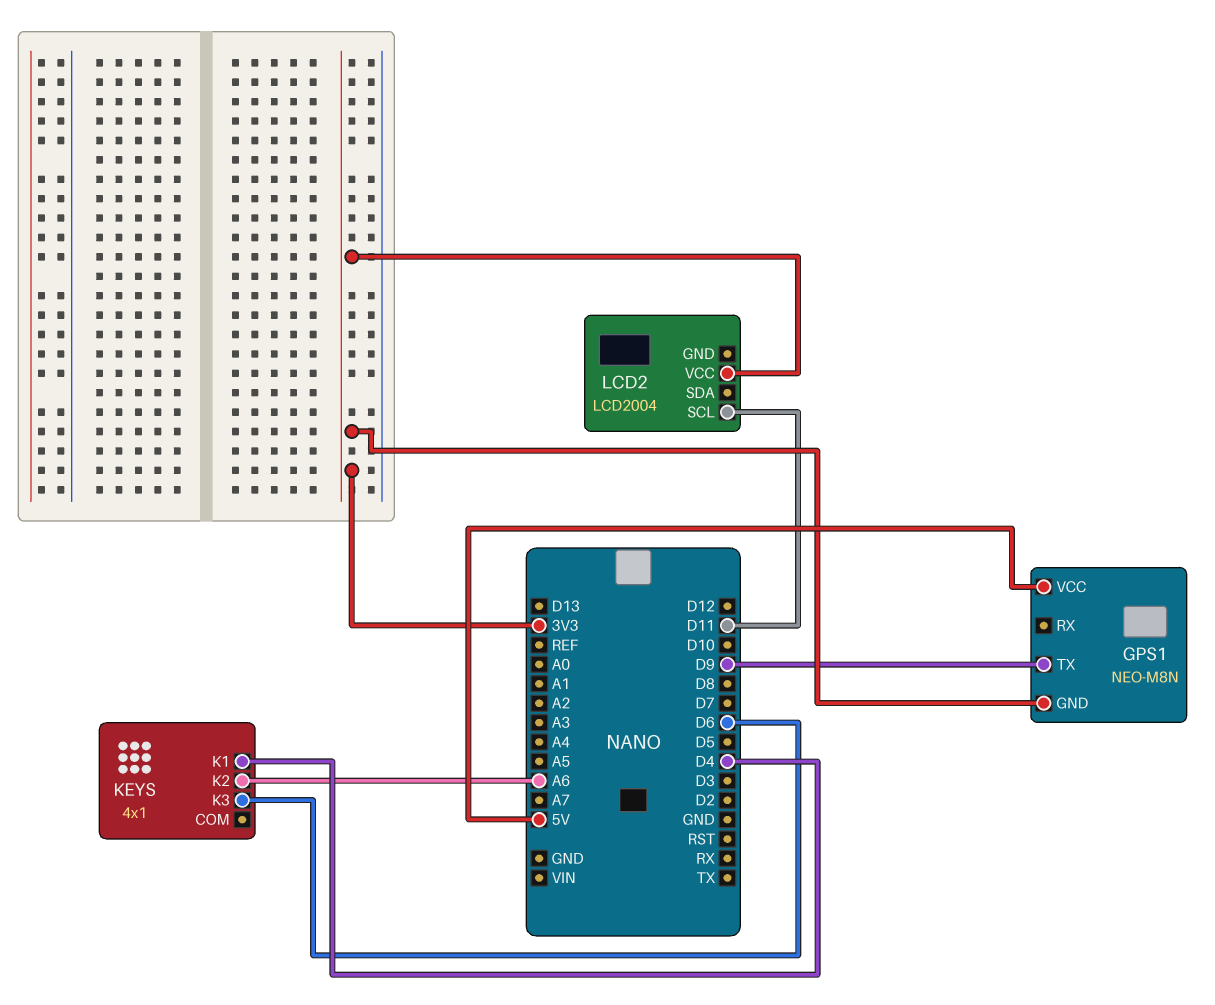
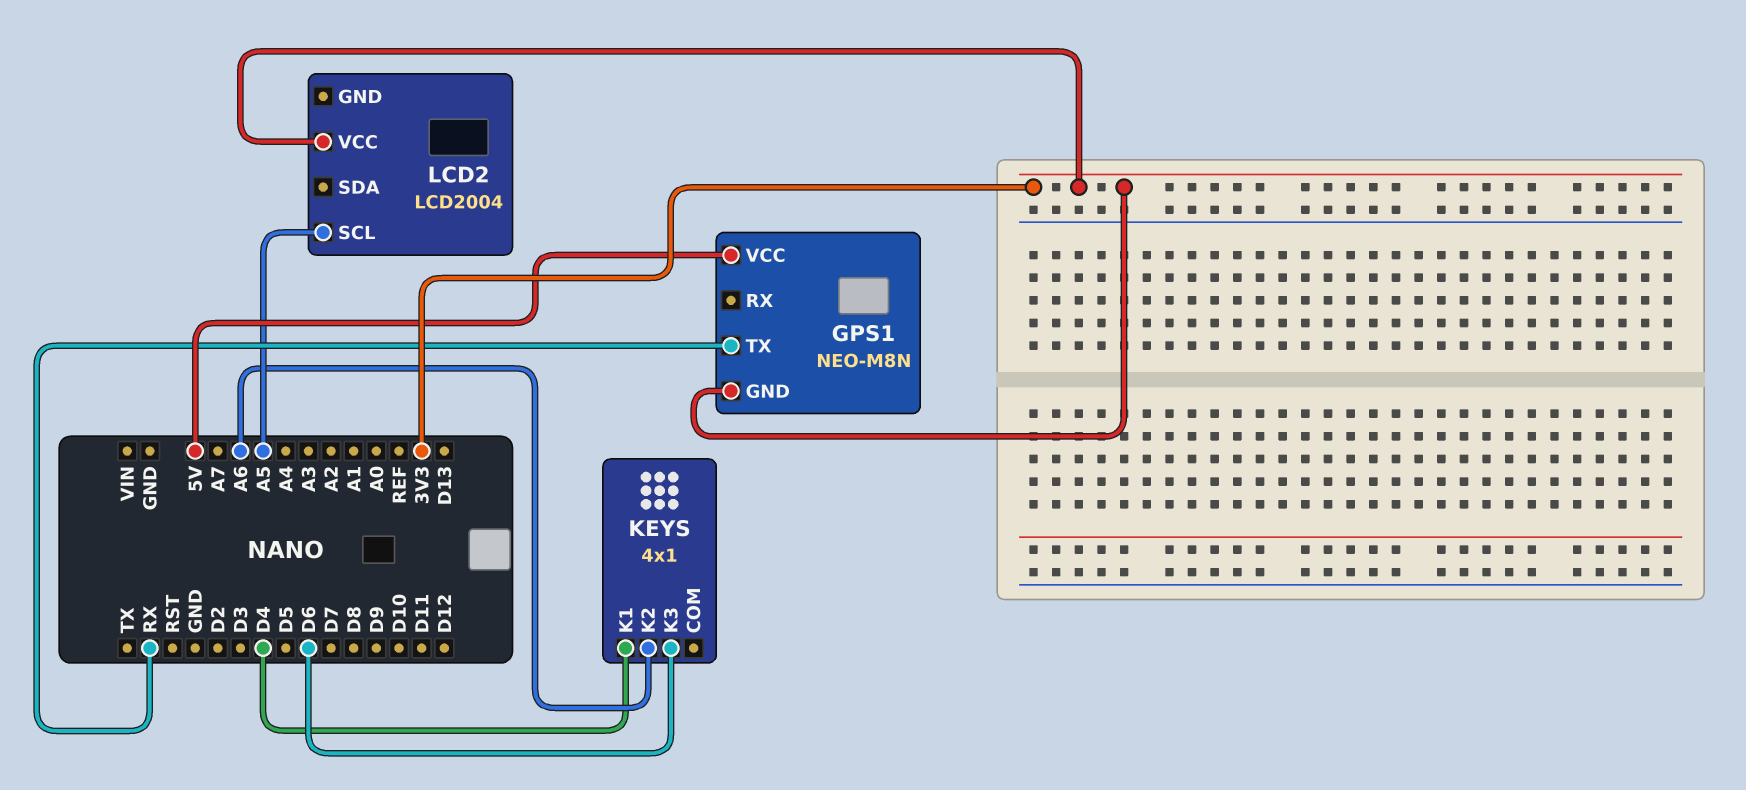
GPS1 pin TX: D9 -> RX
LCD2 pin SCL: D11 -> A5

